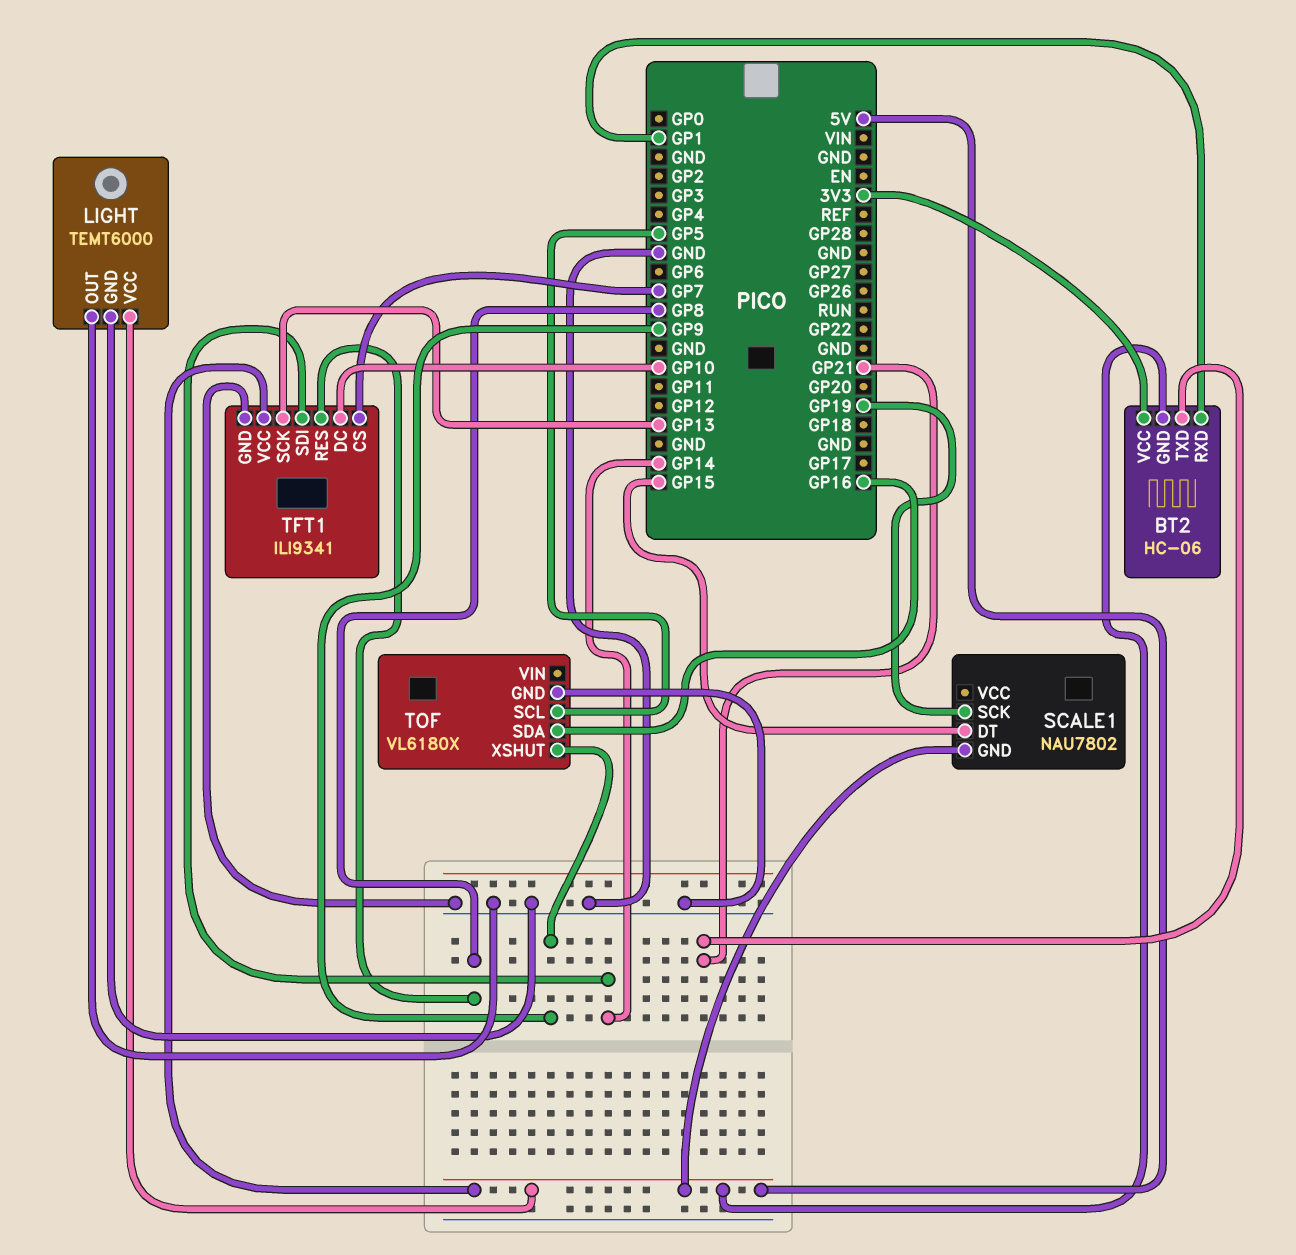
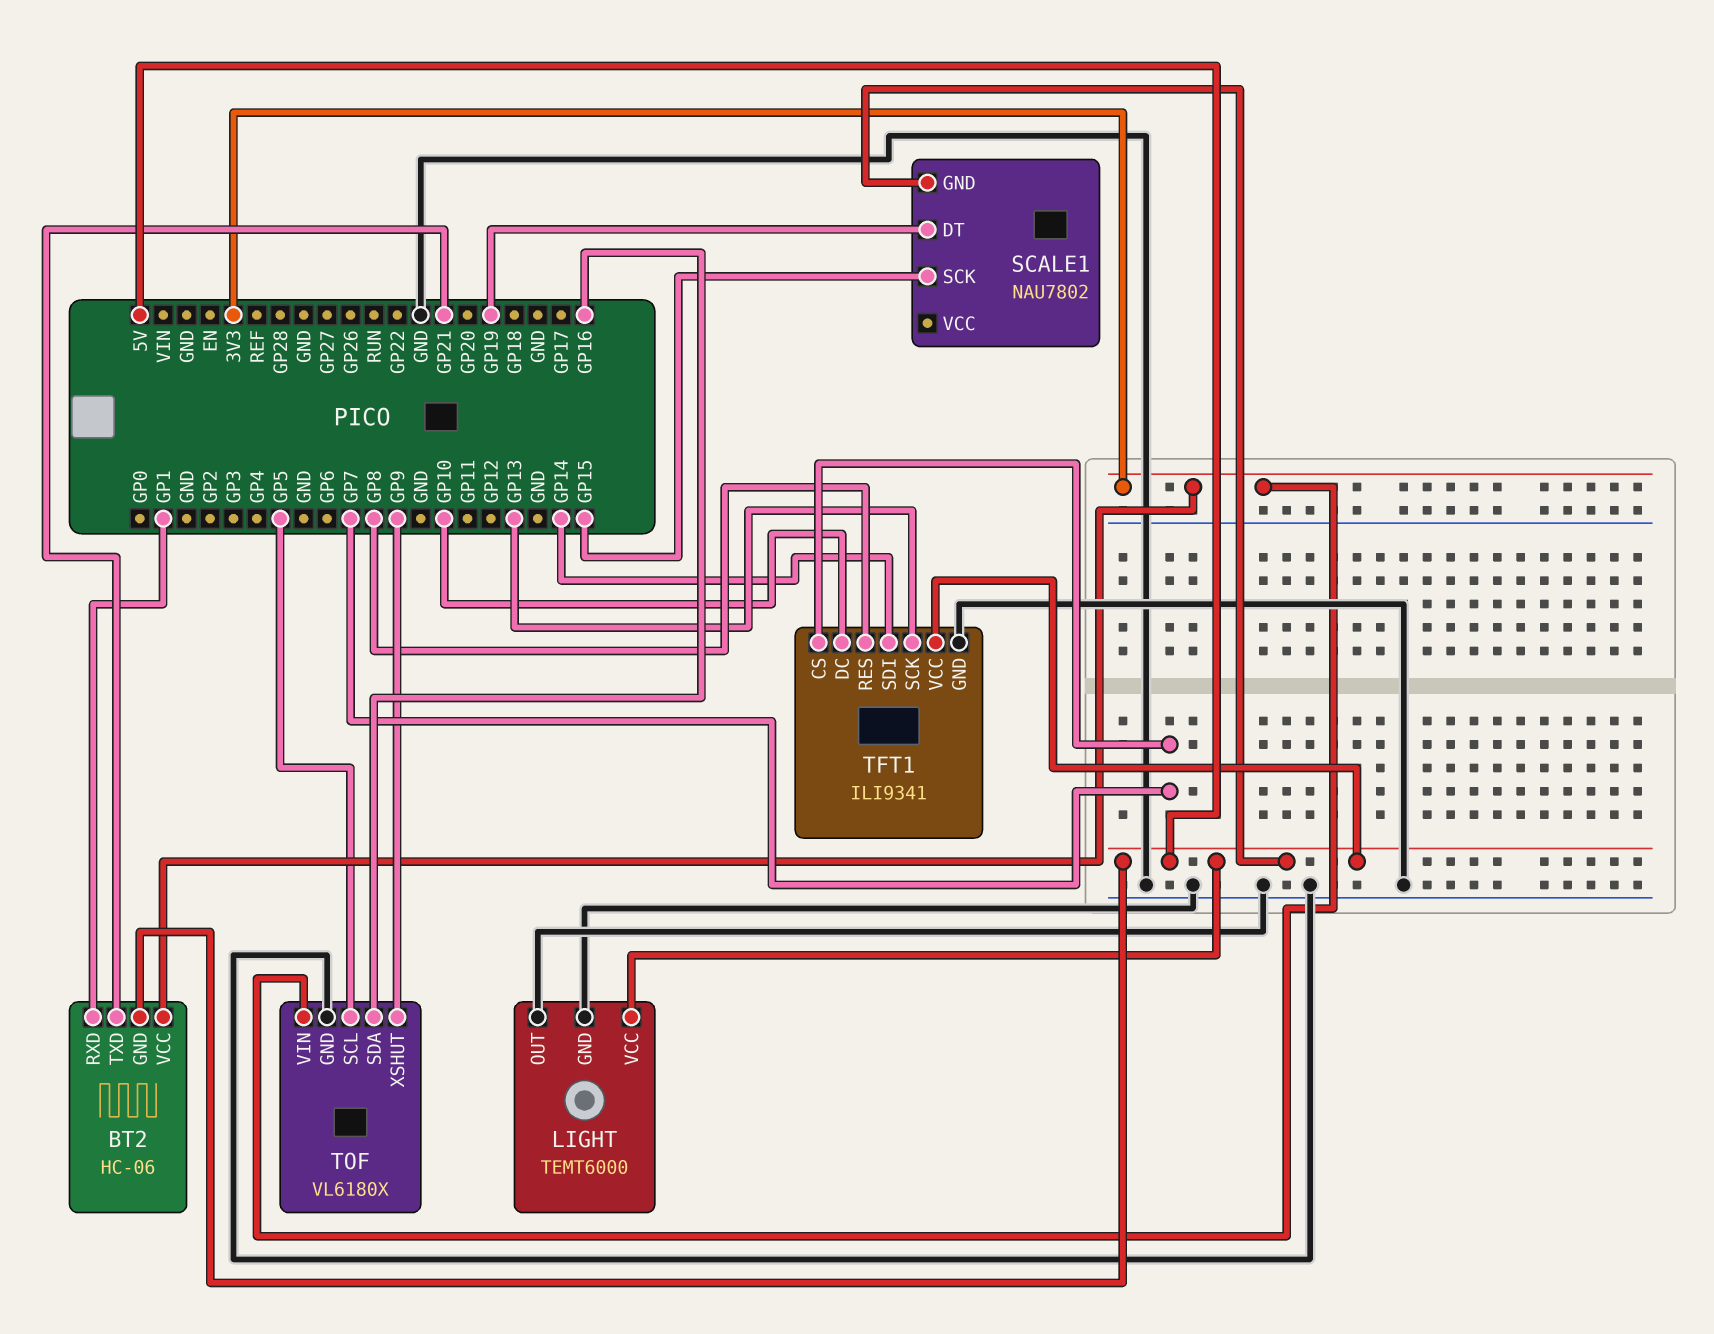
SCALE1 pin DT: GP15 -> GP19
SCALE1 pin SCK: GP19 -> GP15
TOF pin VIN: none -> 3V3

